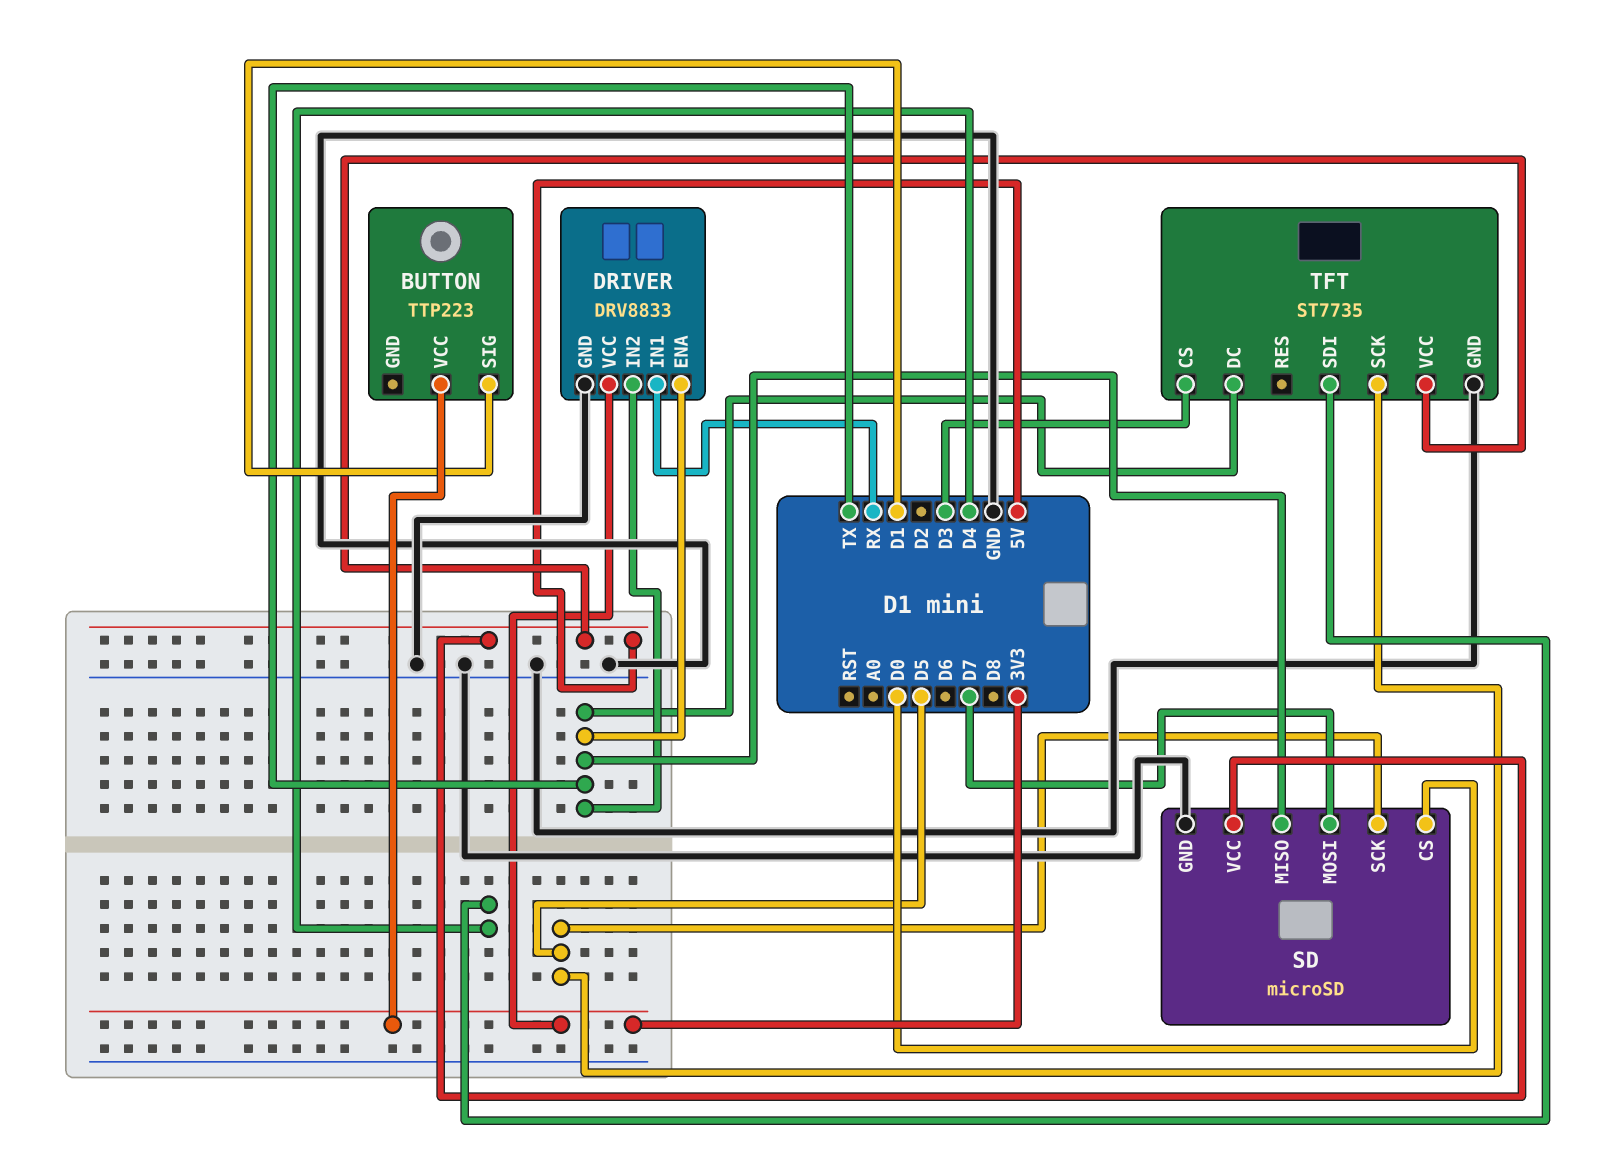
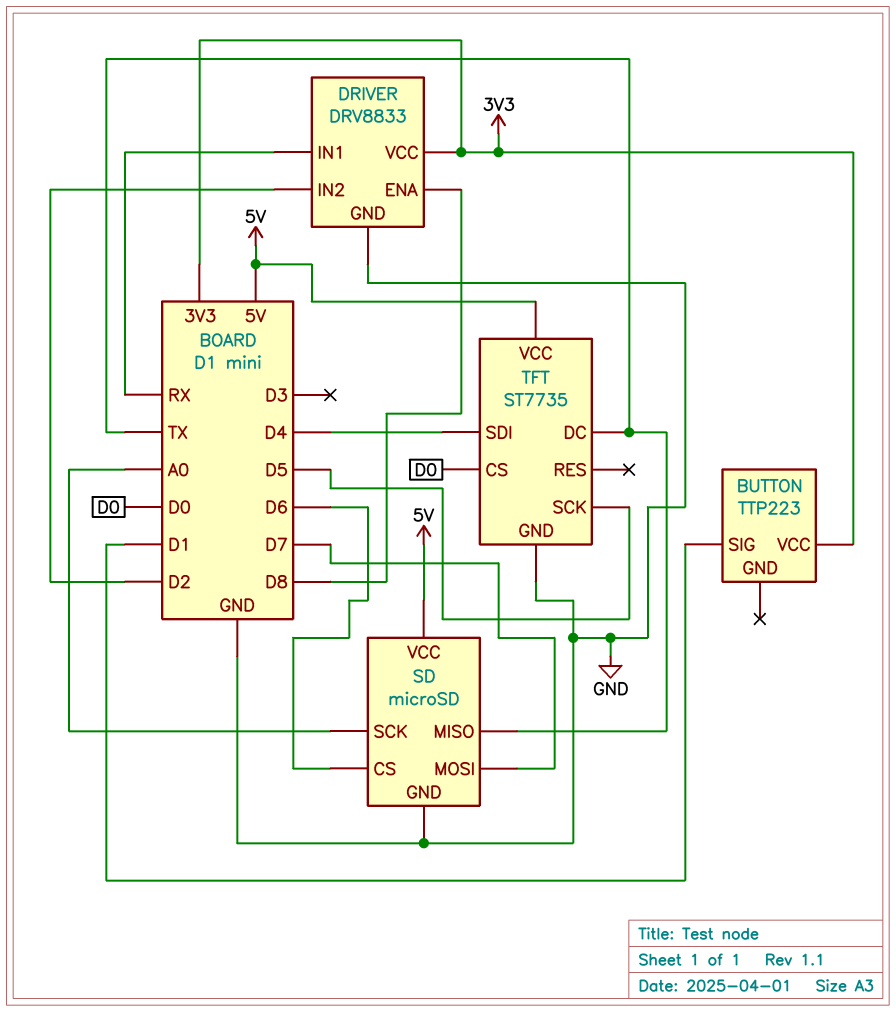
DRIVER pin ENA: TX -> D8
DRIVER pin IN2: TX -> D2
SD pin CS: D0 -> D6
SD pin SCK: D5 -> A0
TFT pin CS: D3 -> D0

